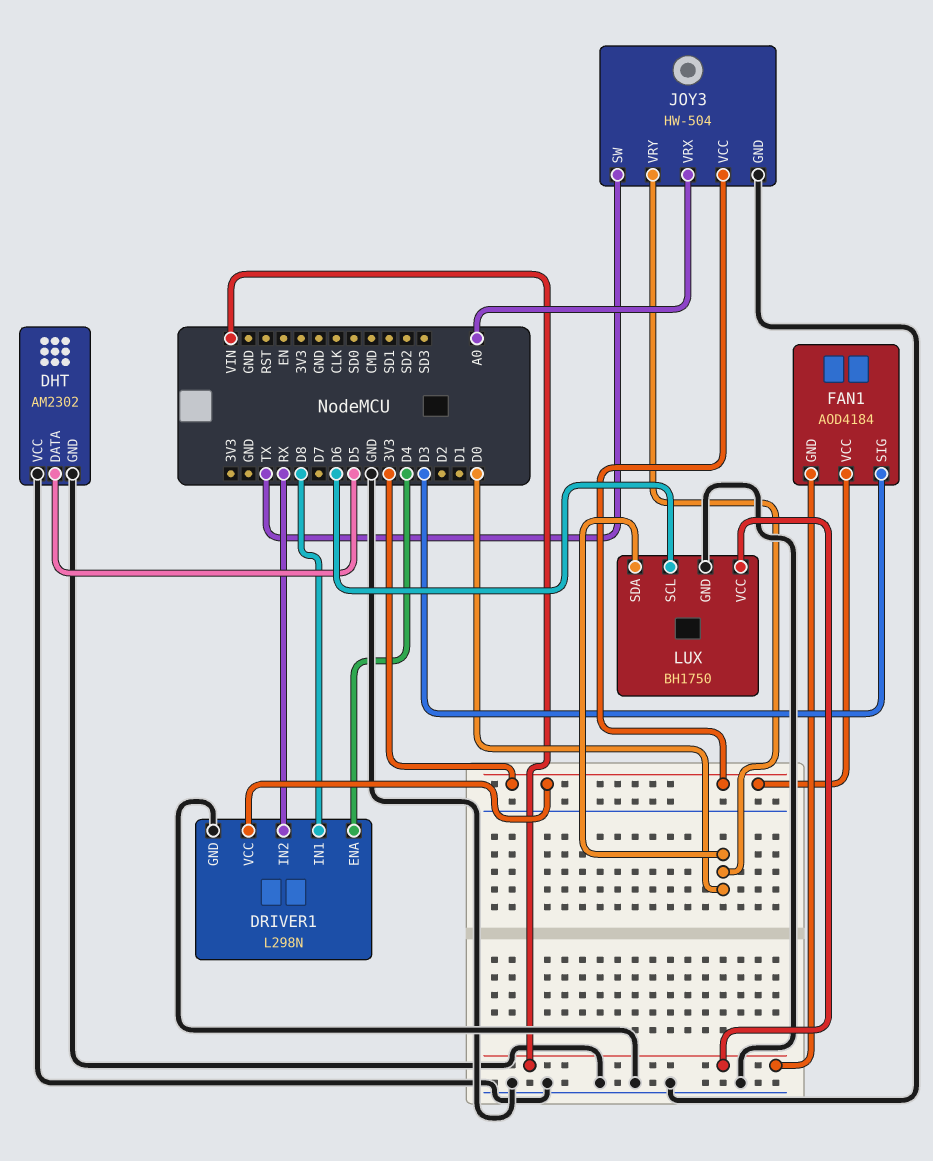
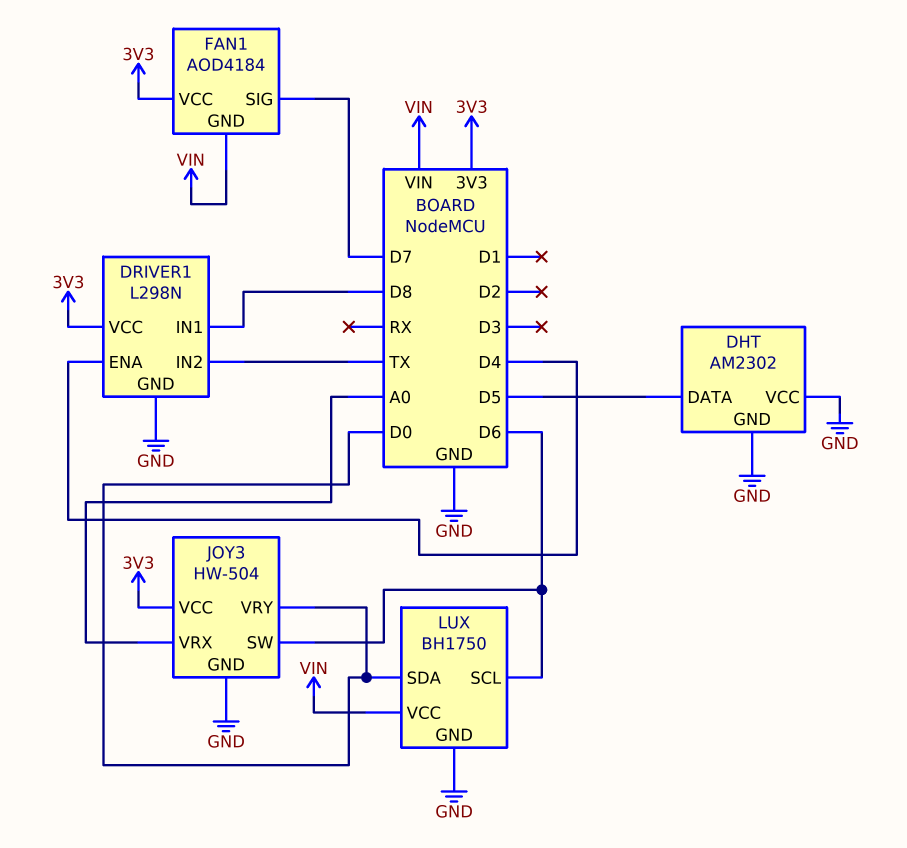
DRIVER1 pin IN2: RX -> TX
FAN1 pin SIG: D3 -> D7
JOY3 pin SW: TX -> D6

